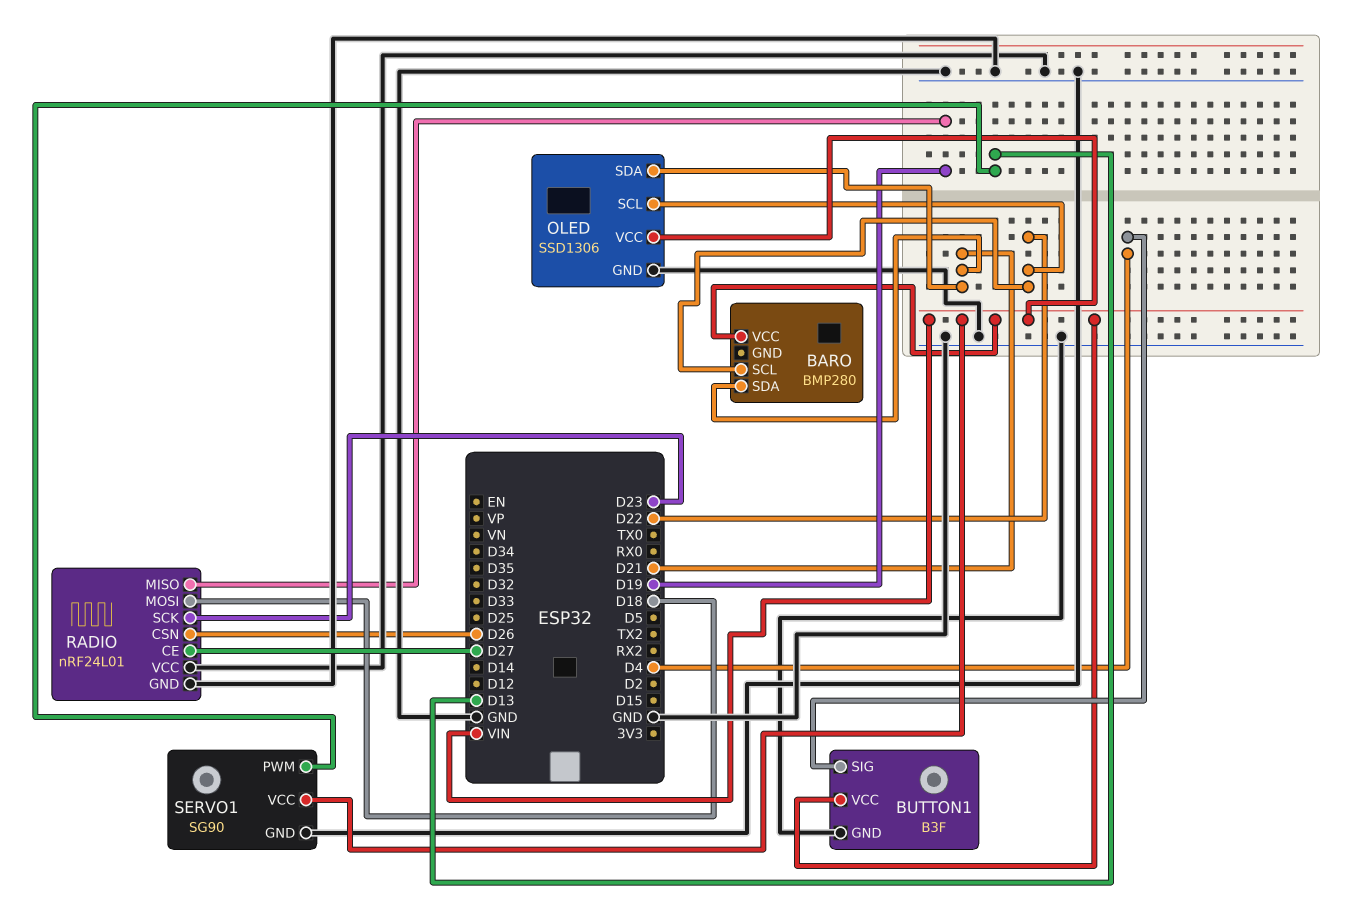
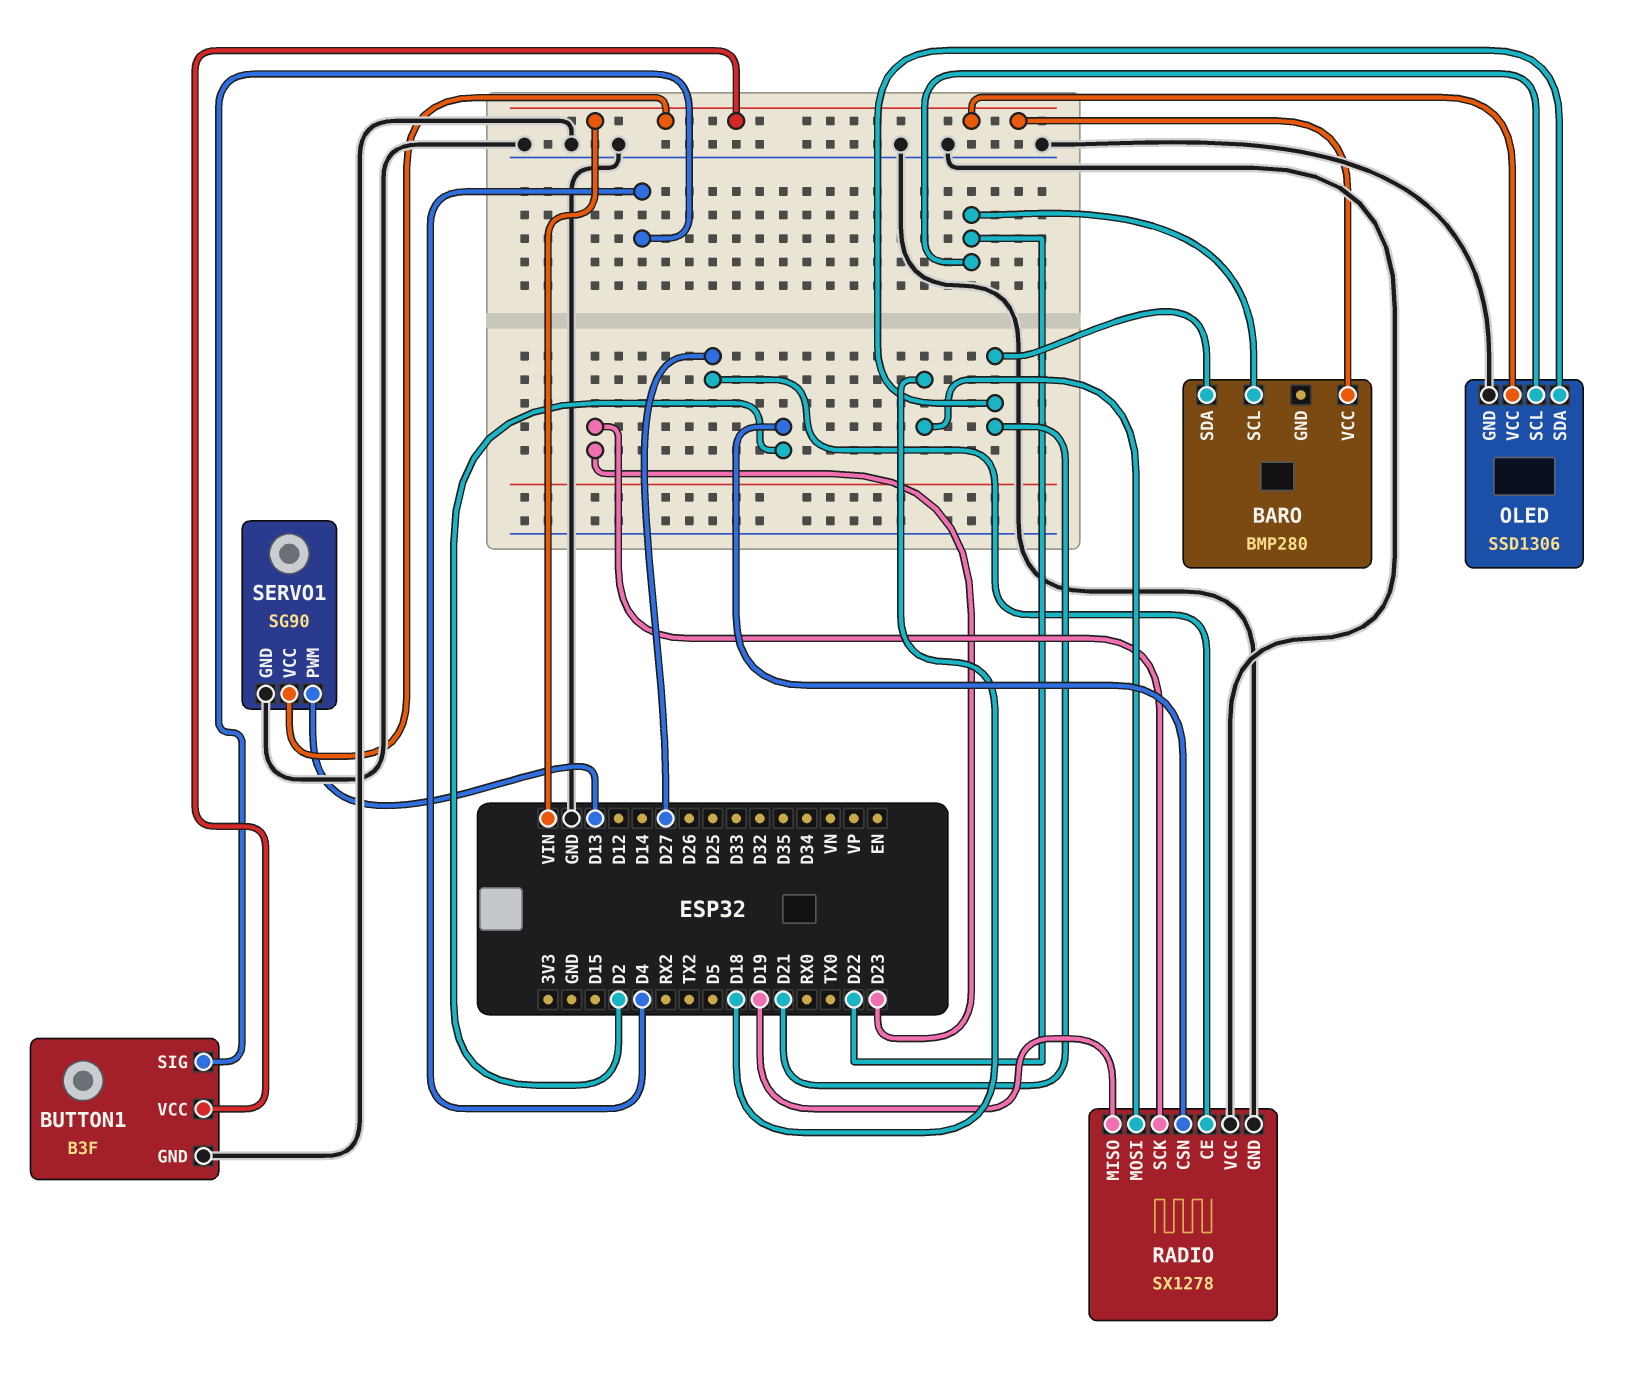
RADIO: nRF24L01 -> SX1278
RADIO pin CSN: D26 -> D2

